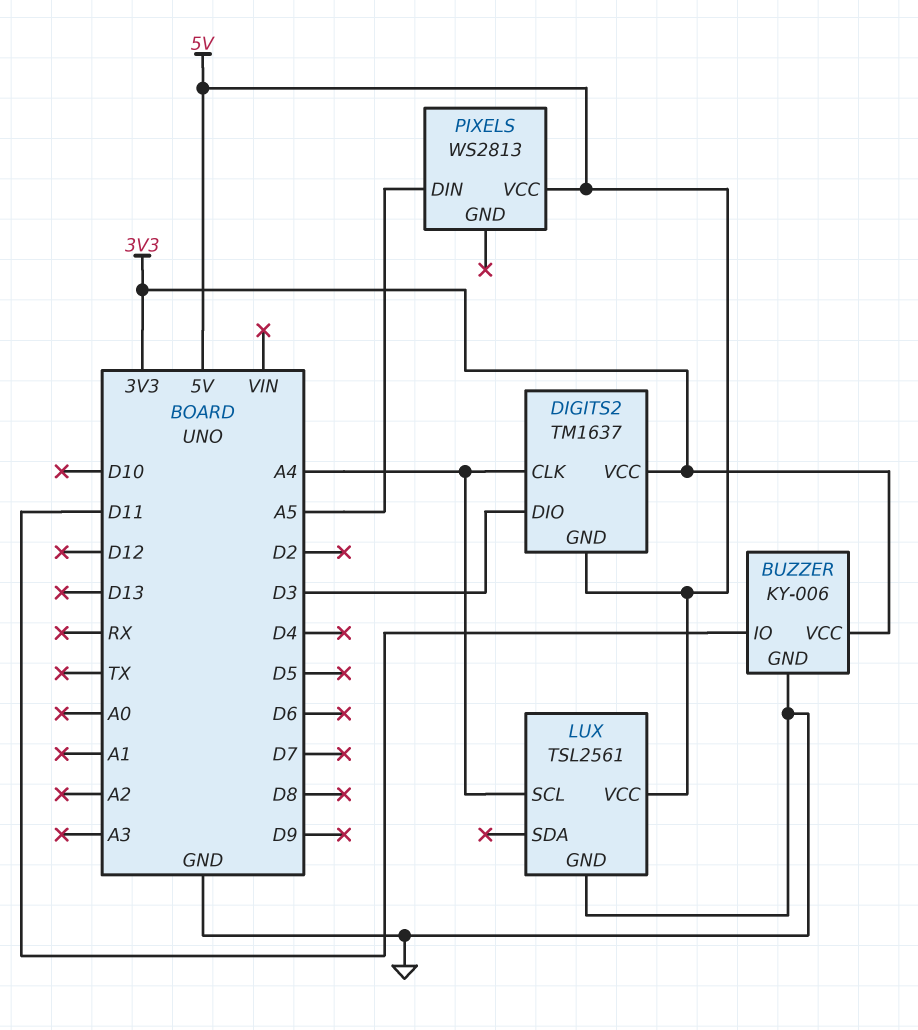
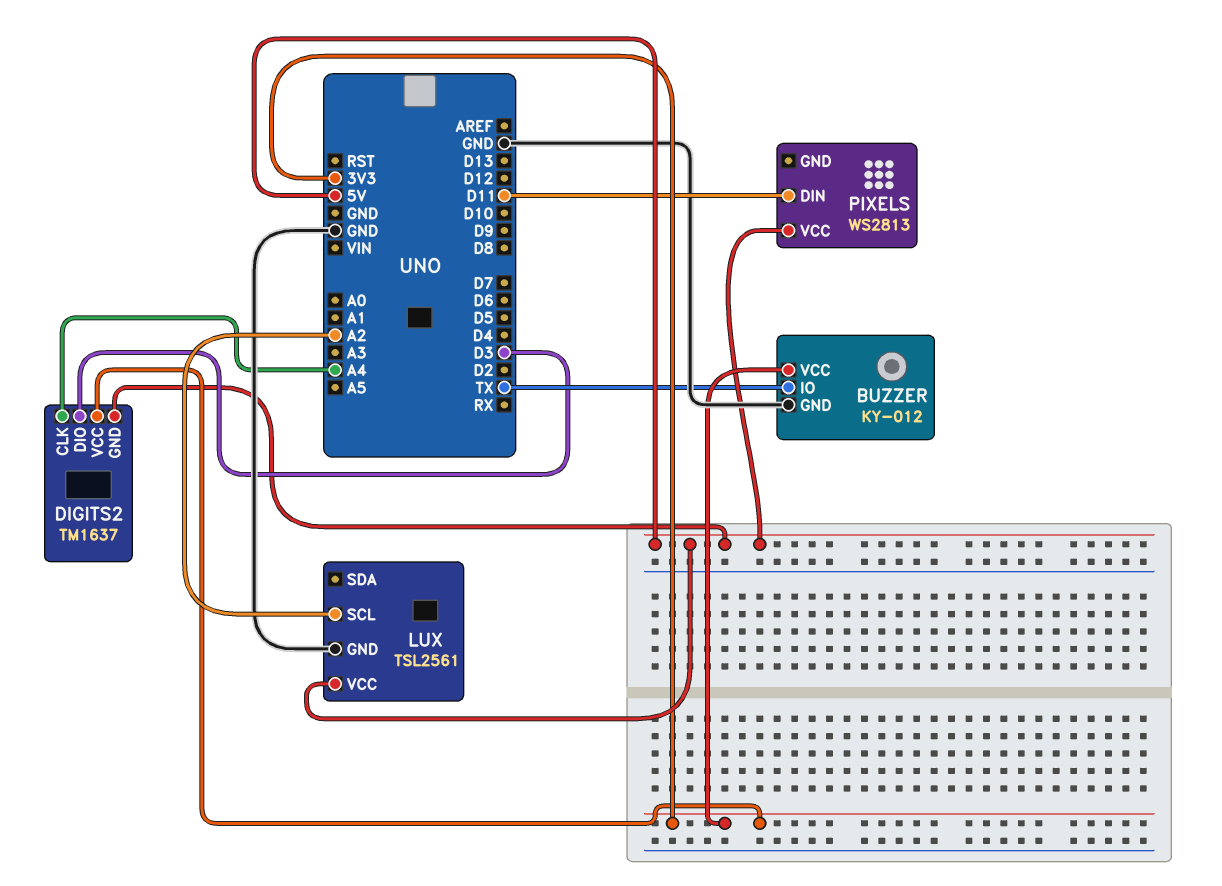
BUZZER: KY-006 -> KY-012
BUZZER pin IO: D11 -> TX
LUX pin SCL: A4 -> A2
PIXELS pin DIN: A5 -> D11

